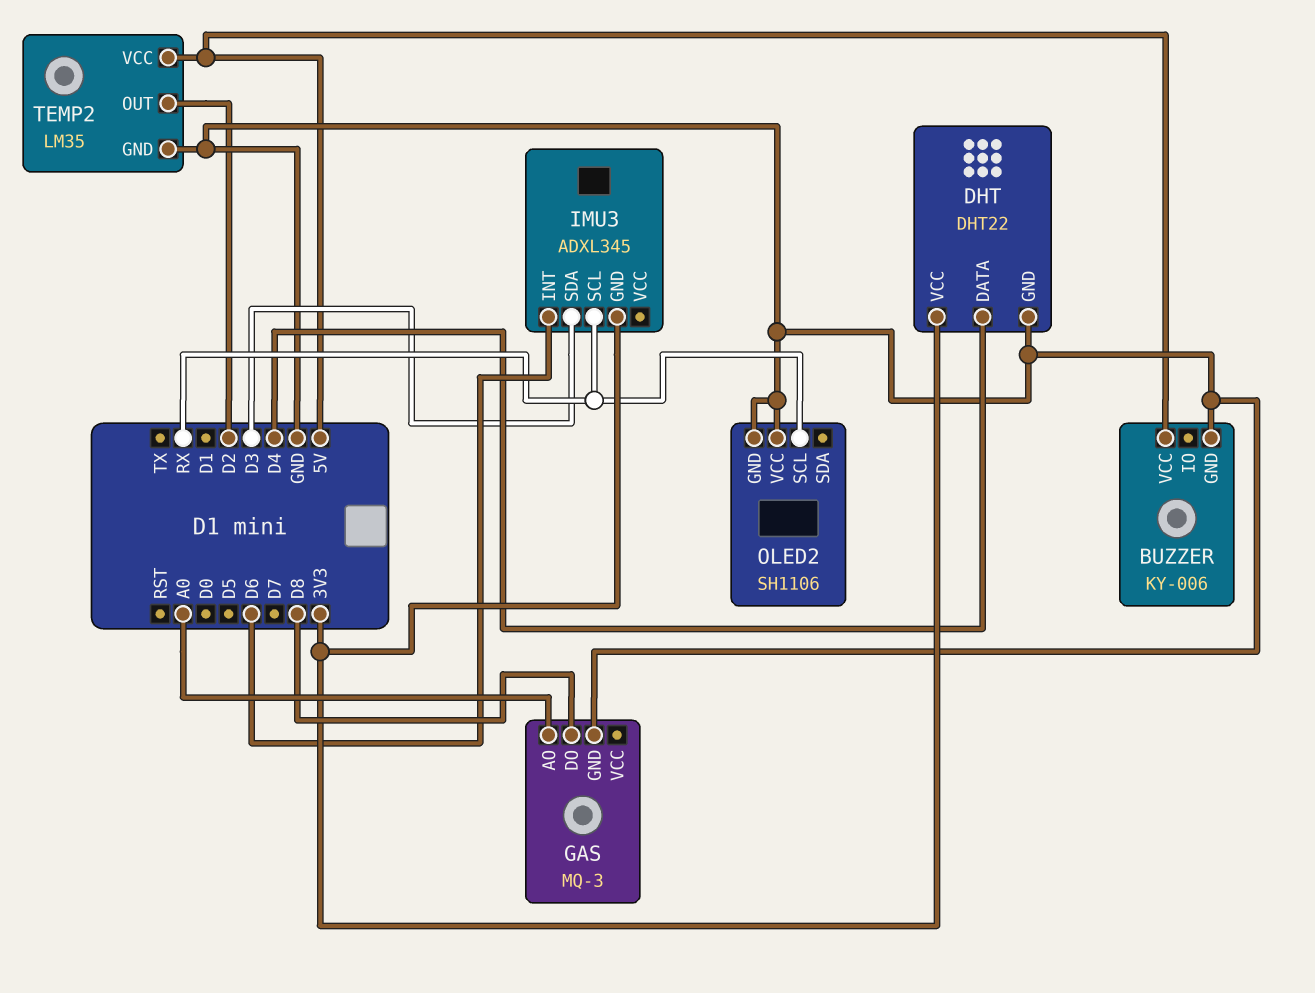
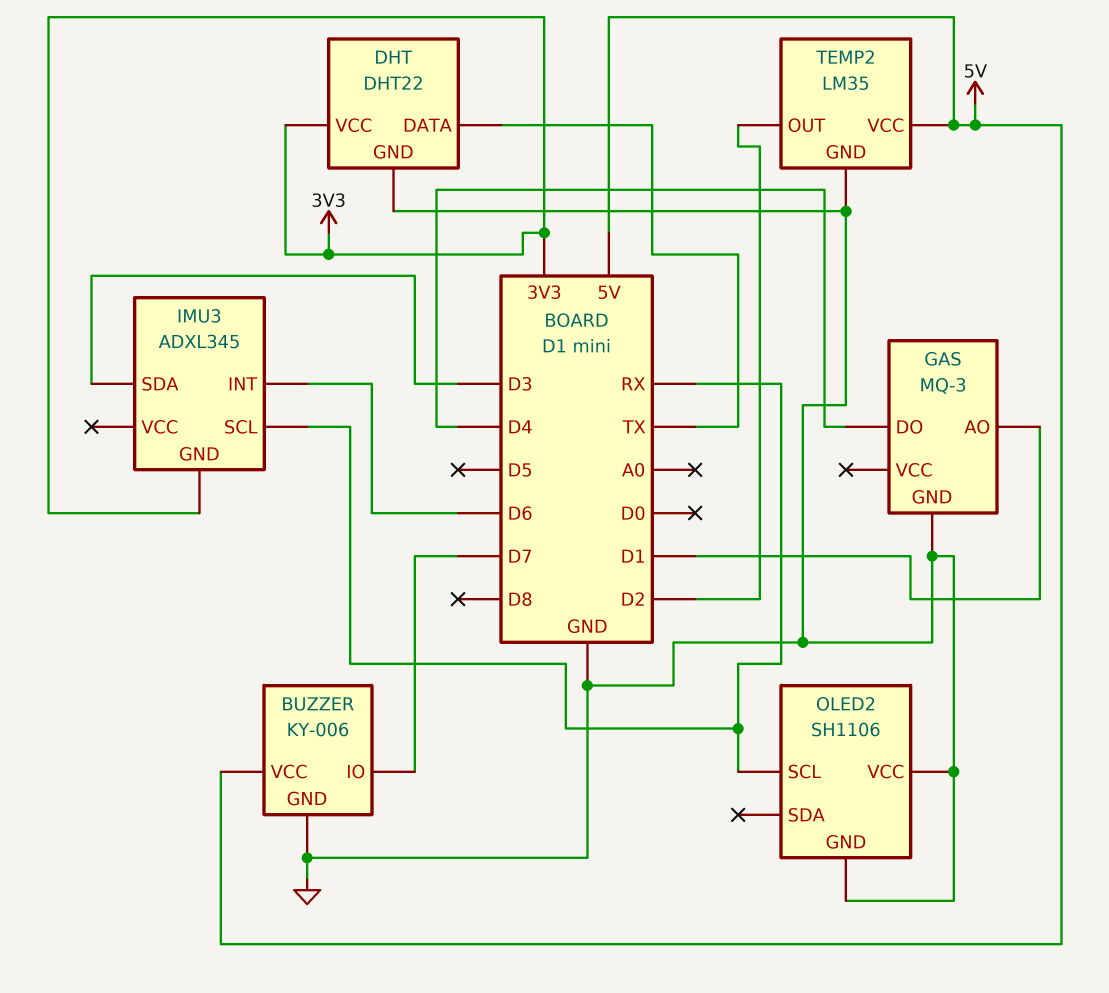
BUZZER pin IO: none -> D7
DHT pin DATA: D4 -> TX
GAS pin AO: A0 -> D1
GAS pin DO: D8 -> D4

